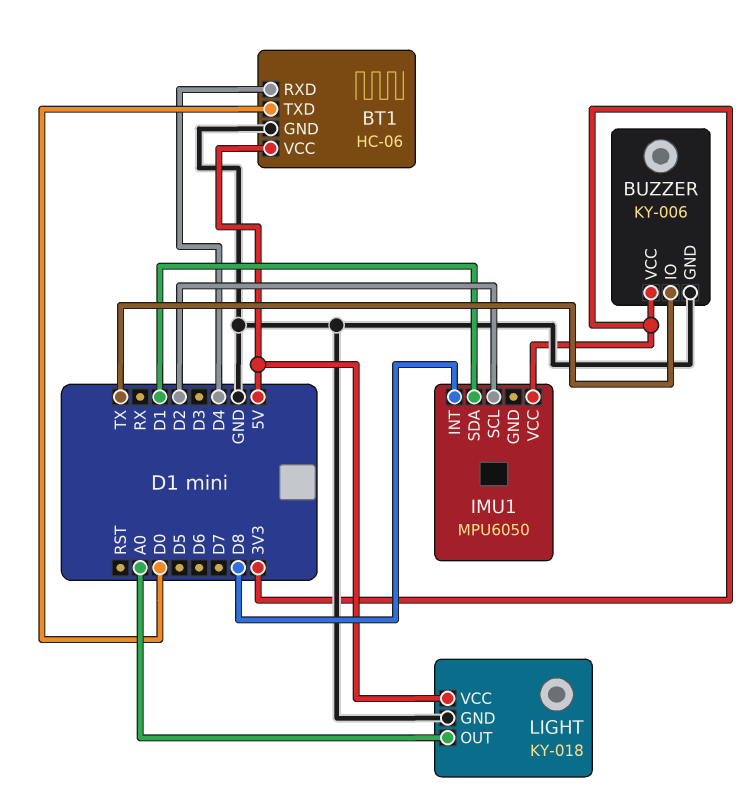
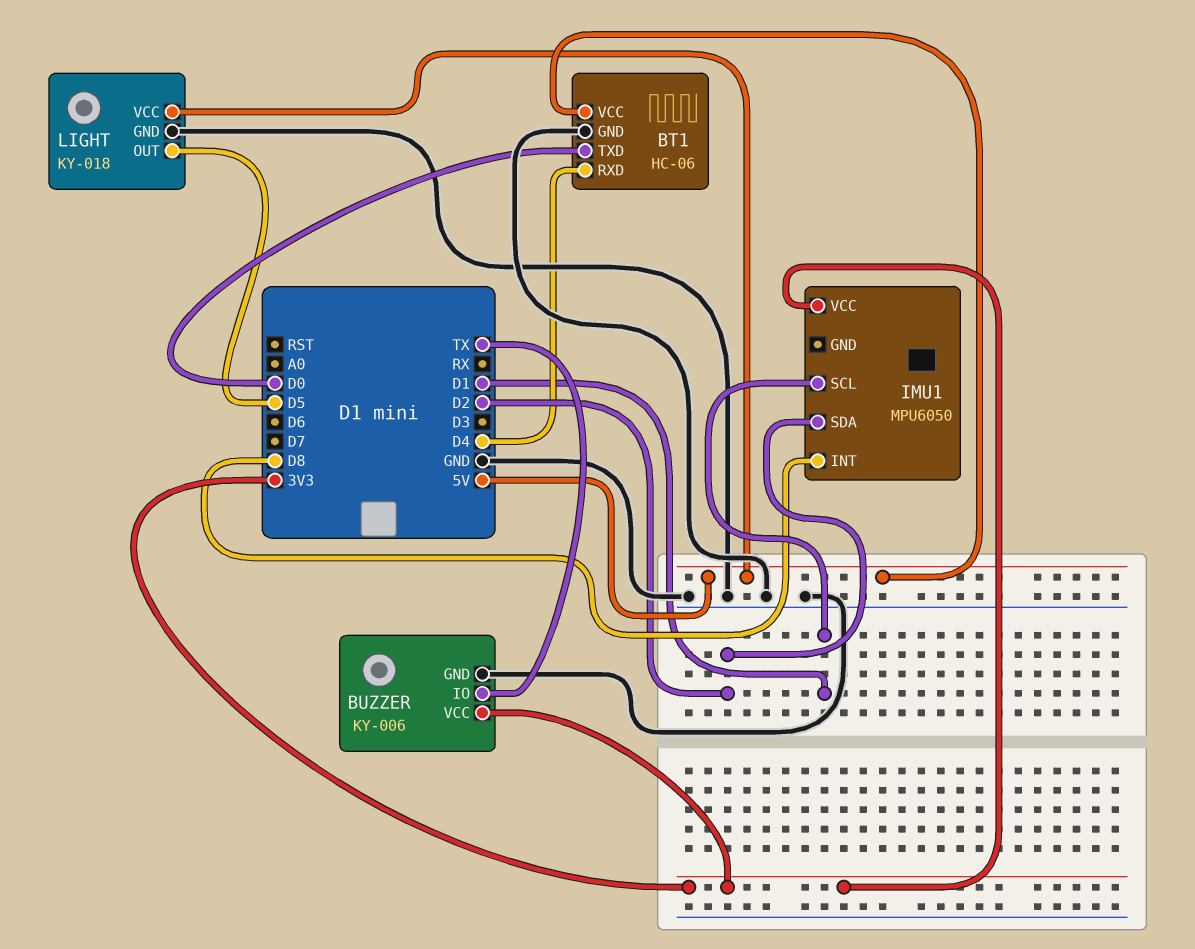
IMU1 pin SCL: D2 -> D1
IMU1 pin SDA: D1 -> D2
LIGHT pin OUT: A0 -> D5

